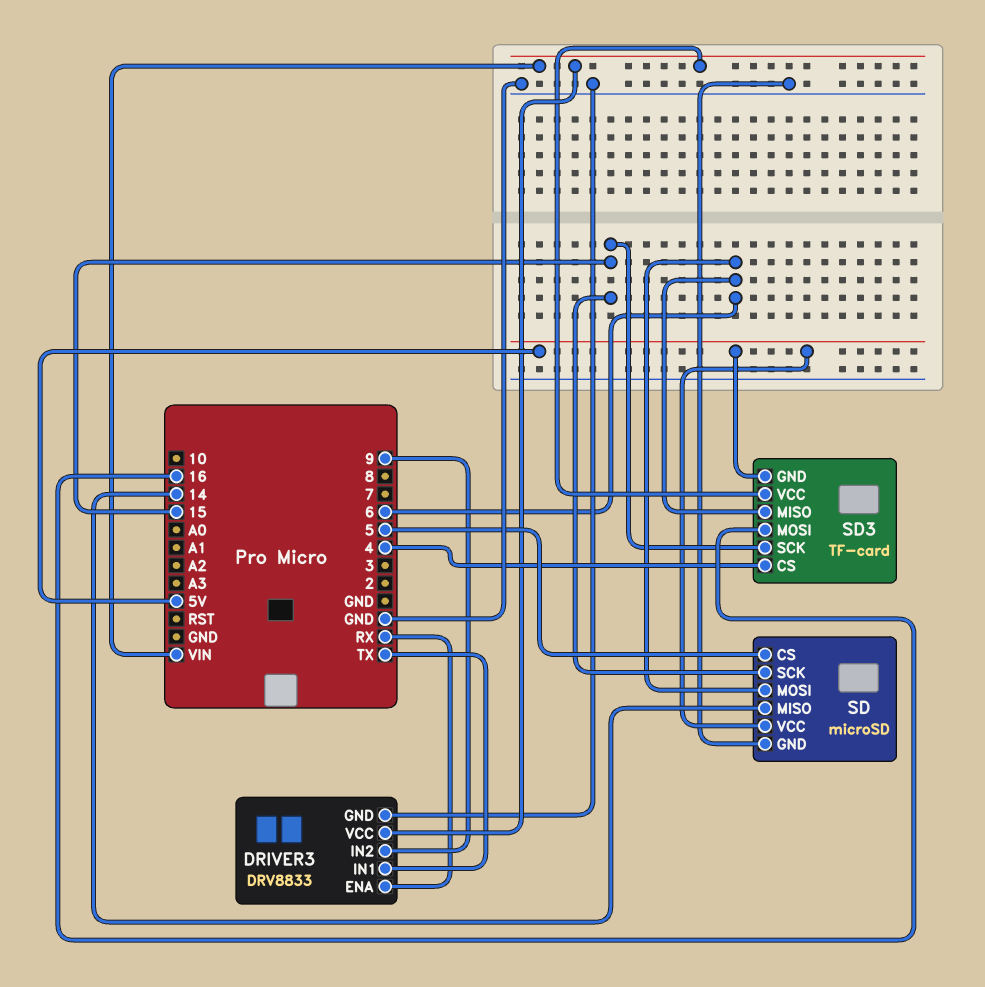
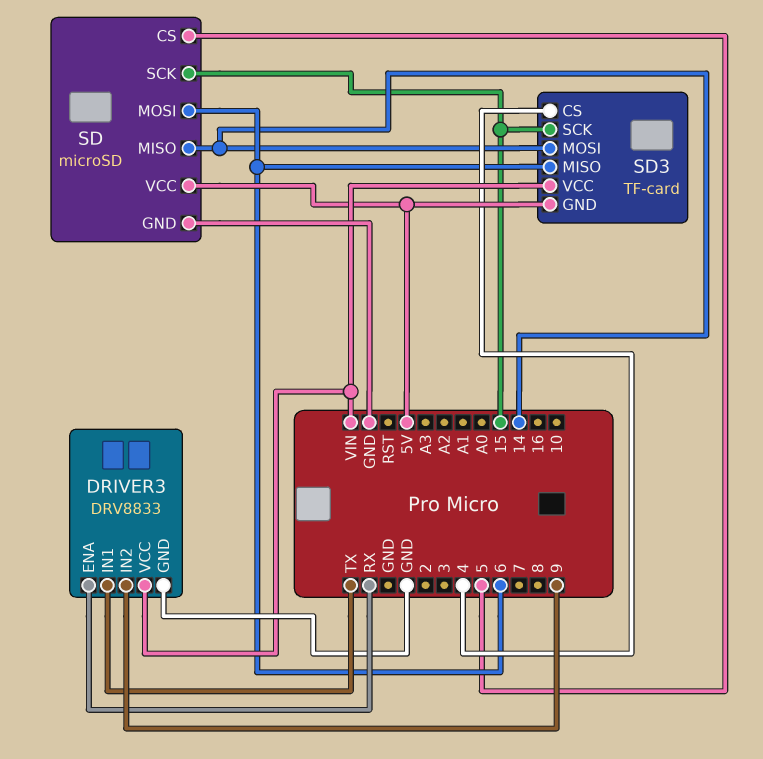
SD3 pin MOSI: 16 -> 14

